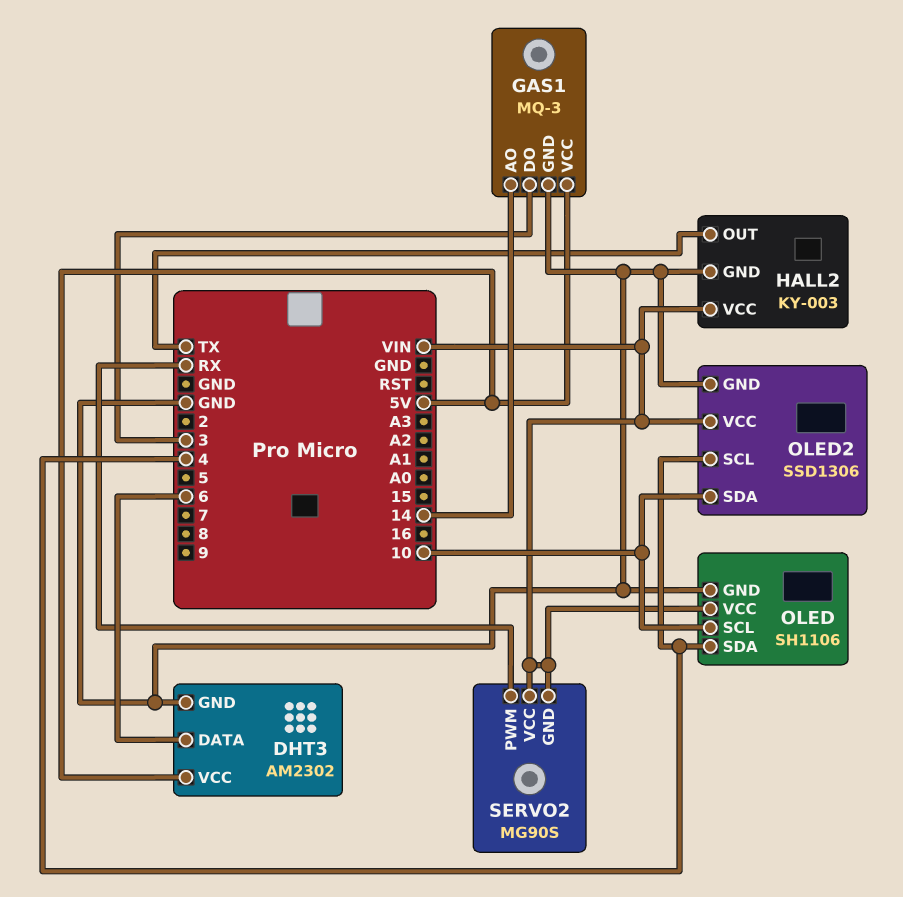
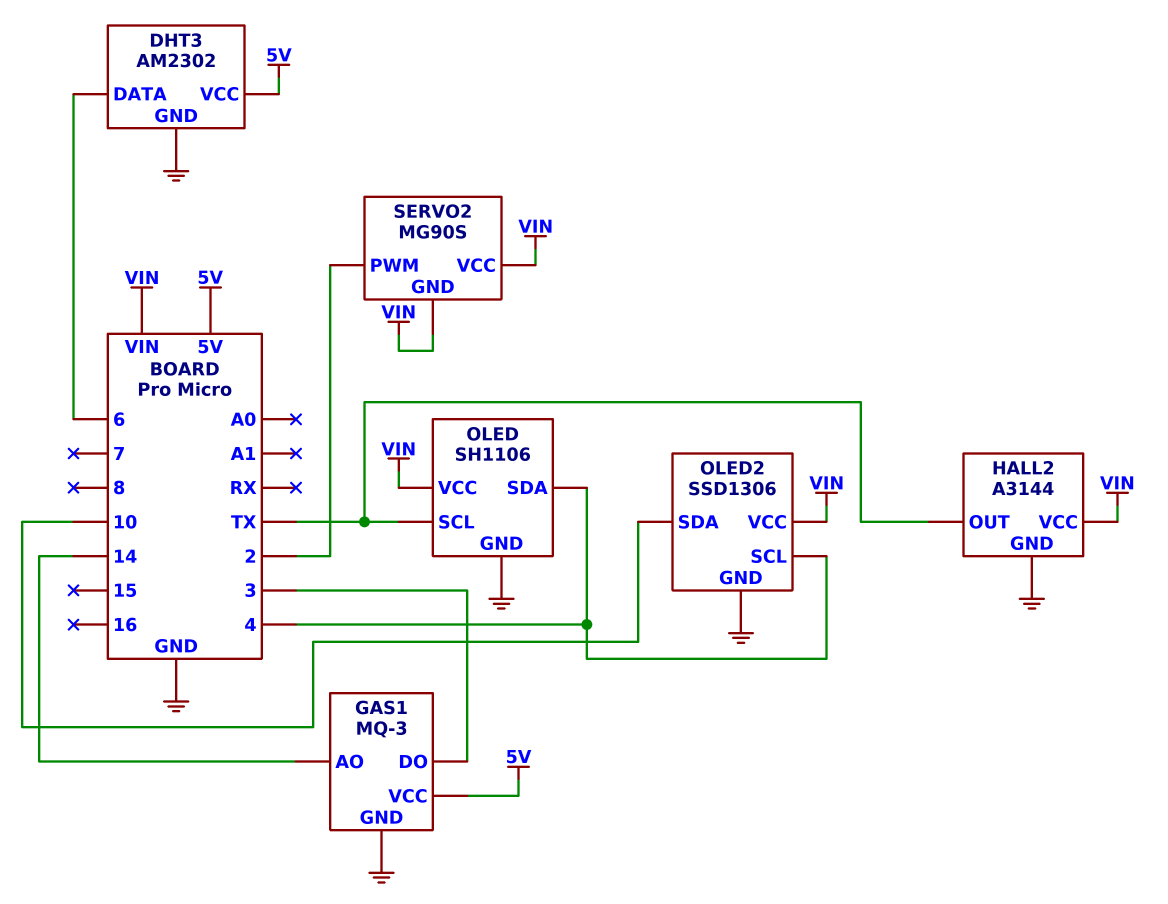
HALL2: KY-003 -> A3144
OLED pin SCL: 10 -> TX
SERVO2 pin PWM: RX -> 2

